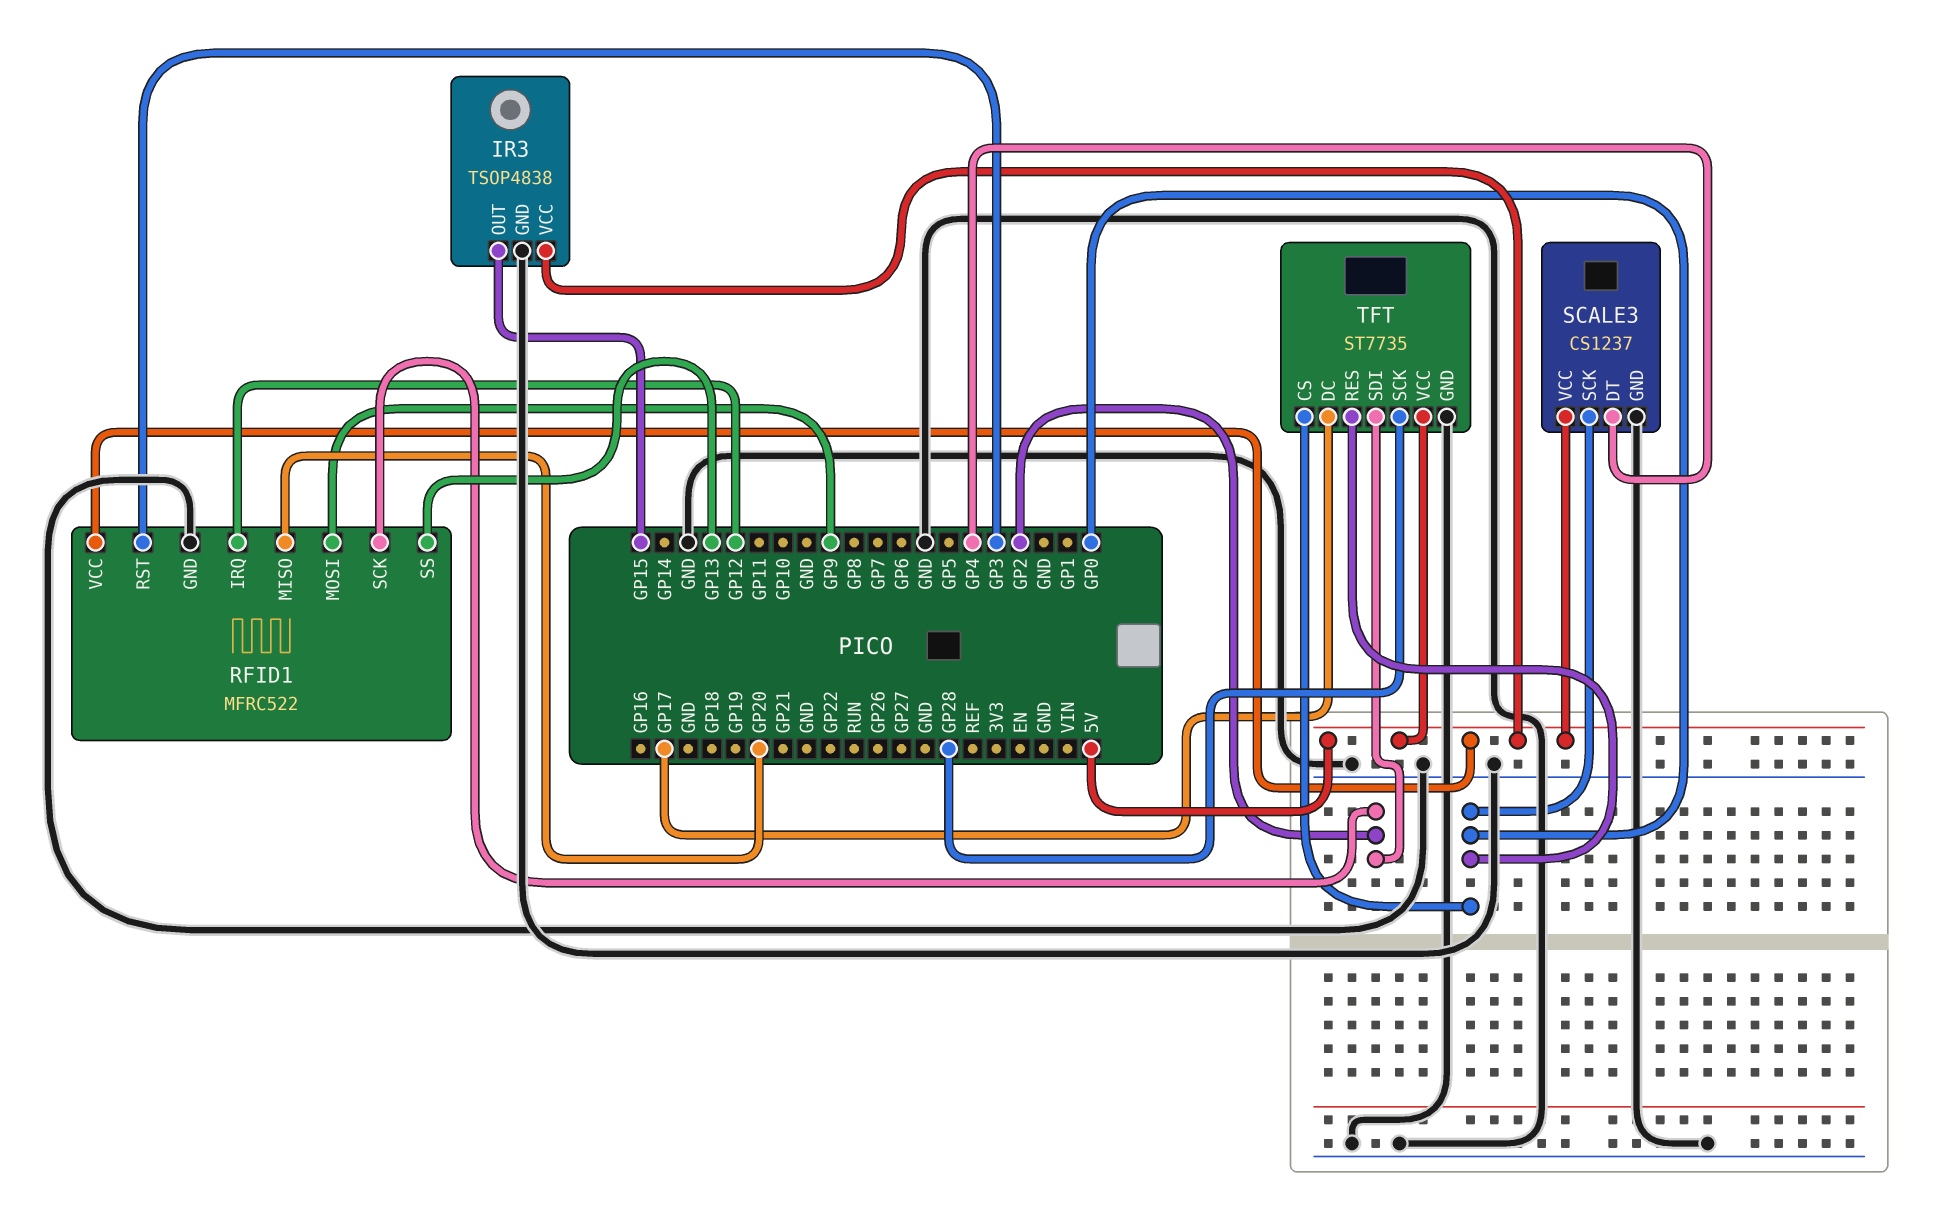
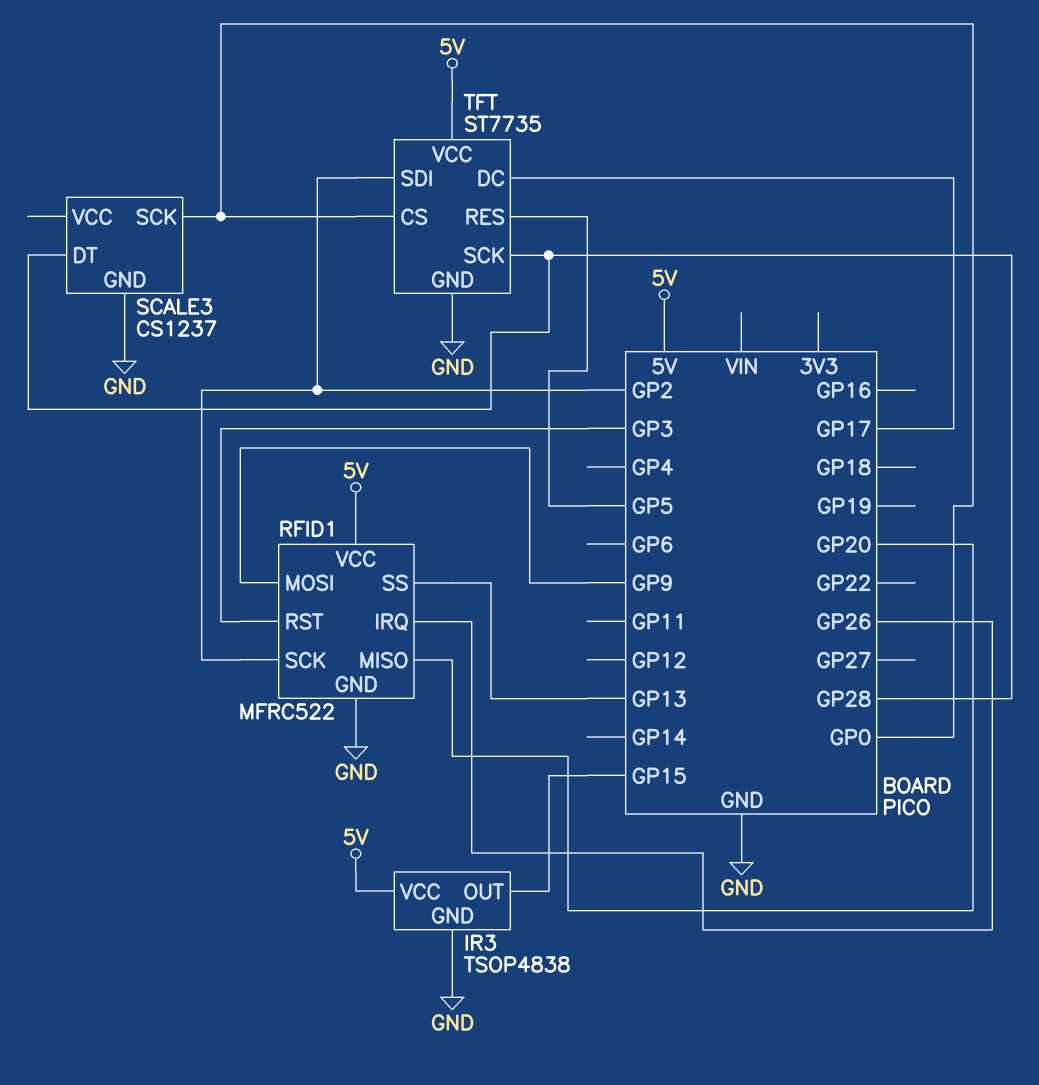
RFID1 pin IRQ: GP12 -> GP26
SCALE3 pin DT: GP4 -> GP28
SCALE3 pin VCC: 5V -> none
TFT pin RES: GP0 -> GP5

